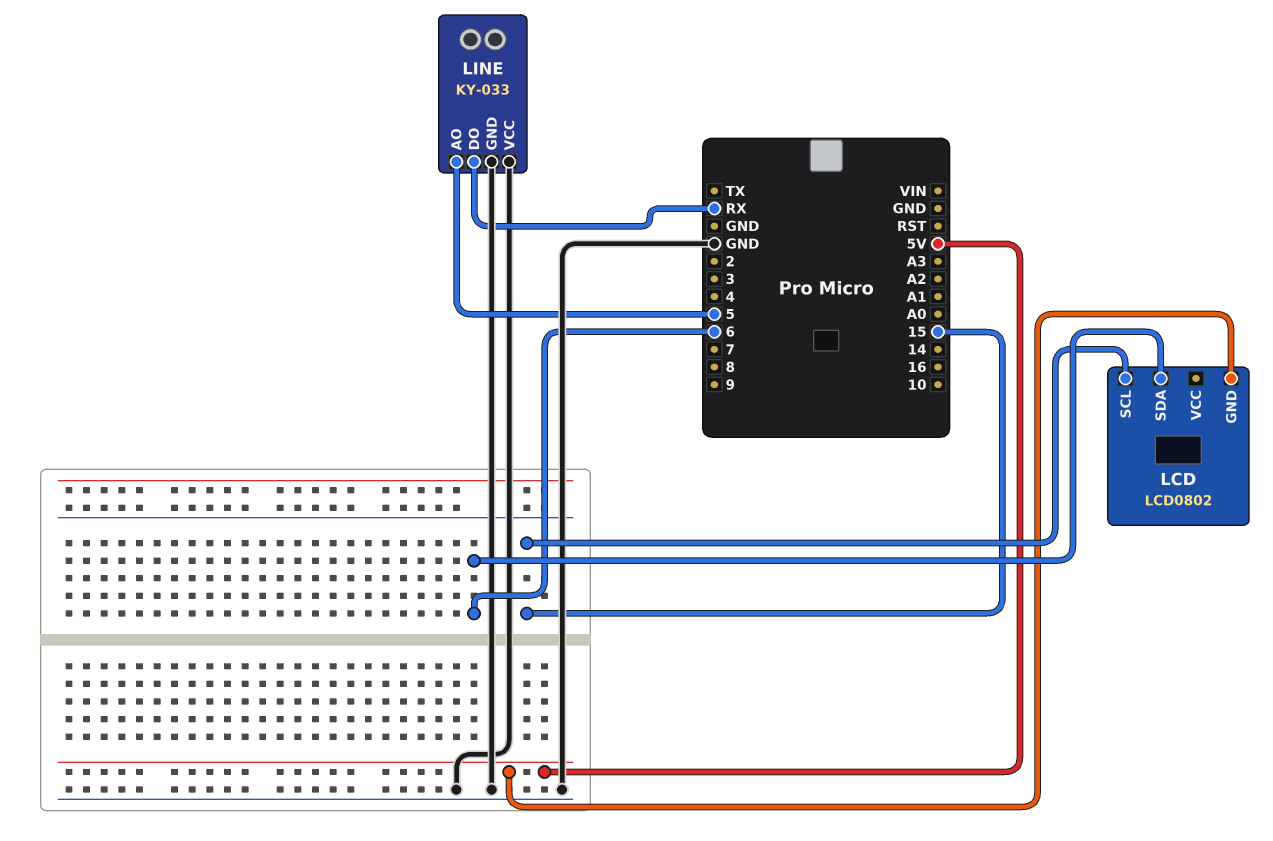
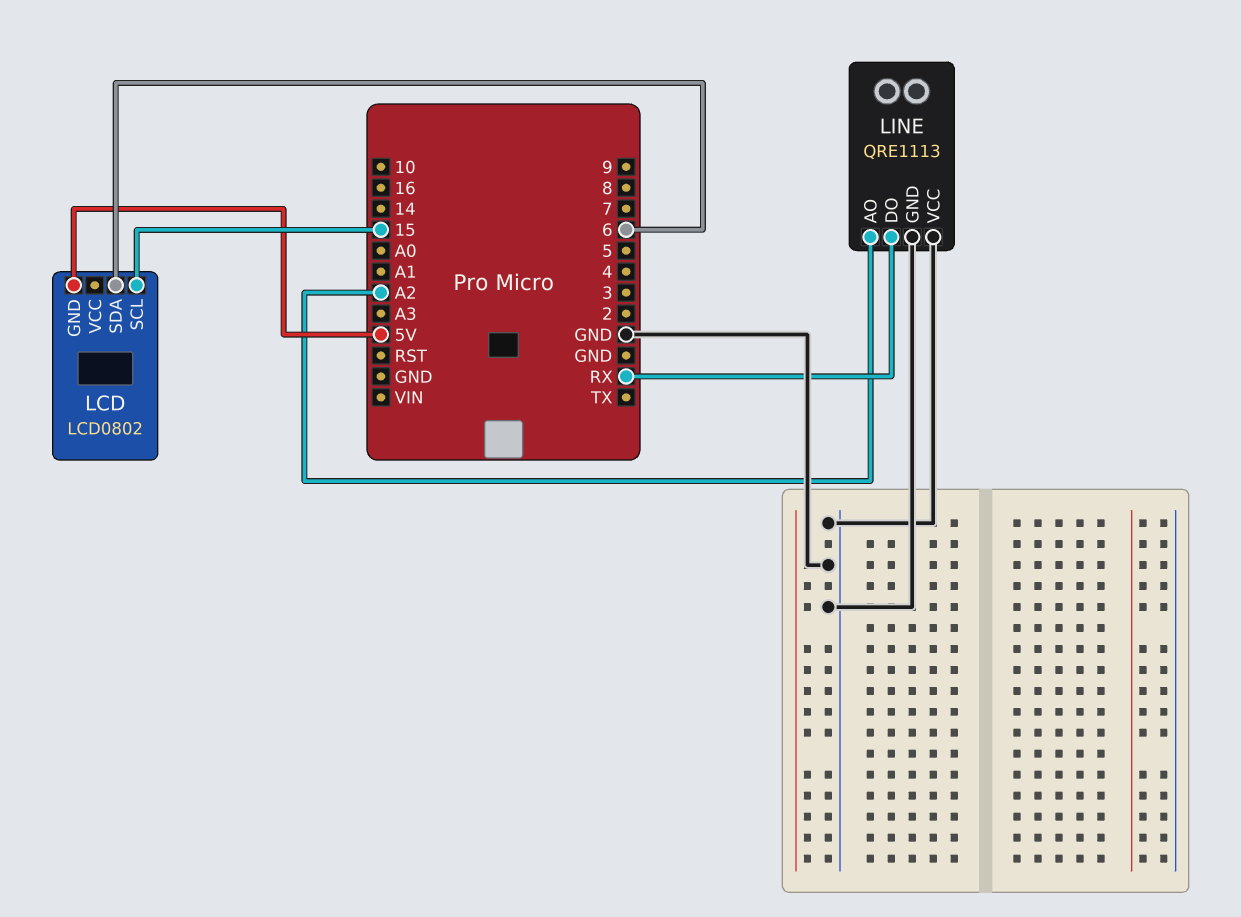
LINE: KY-033 -> QRE1113
LINE pin AO: 5 -> A2

